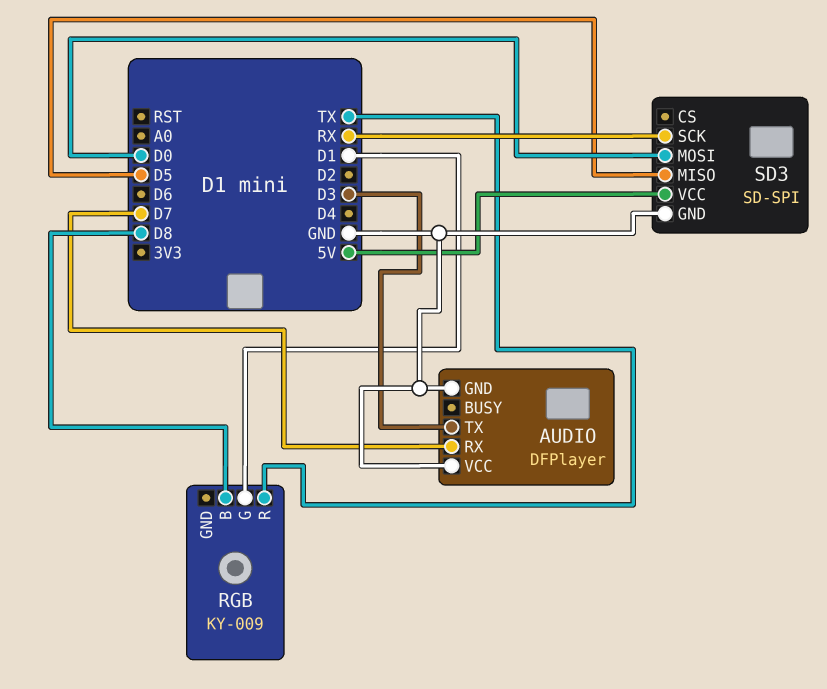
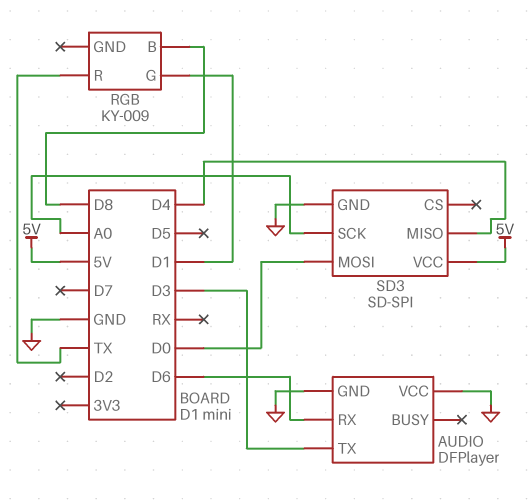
AUDIO pin RX: D7 -> D6
SD3 pin MISO: D5 -> D4
SD3 pin SCK: RX -> A0

